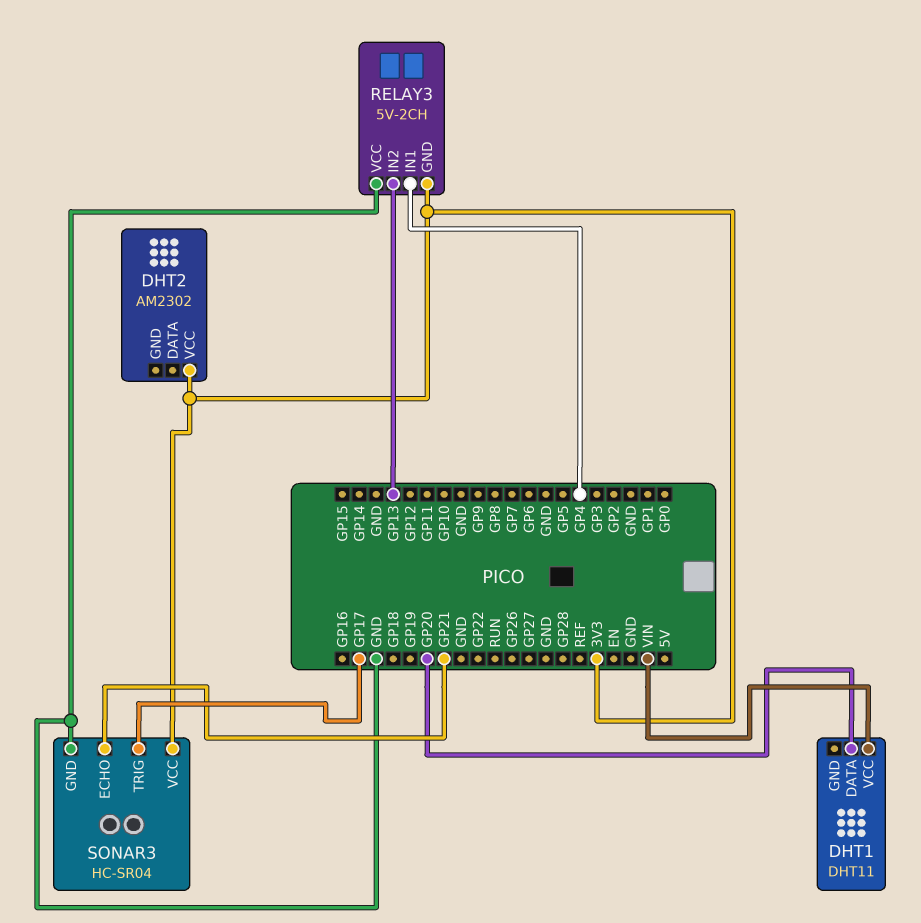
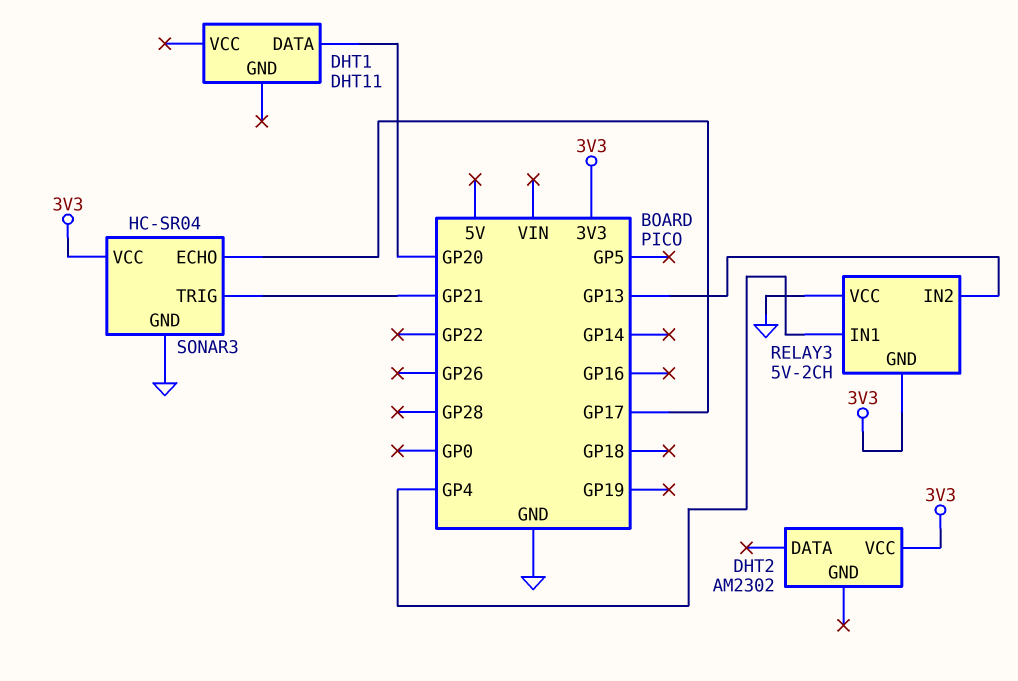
DHT1 pin VCC: VIN -> none
SONAR3 pin ECHO: GP21 -> GP17
SONAR3 pin TRIG: GP17 -> GP21

